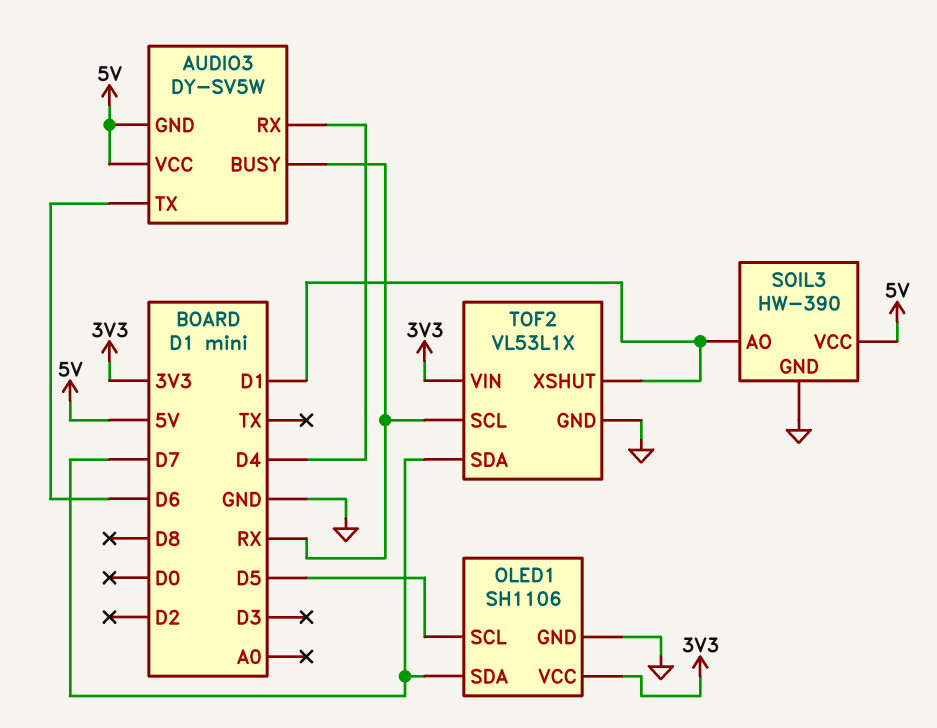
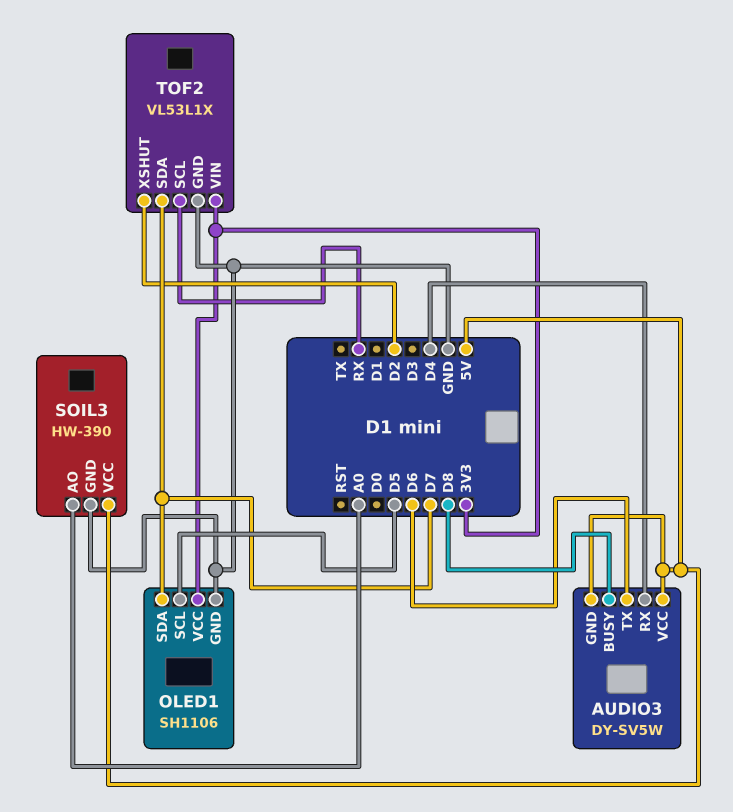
AUDIO3 pin BUSY: RX -> D8
SOIL3 pin AO: D1 -> A0
TOF2 pin XSHUT: D1 -> D2

